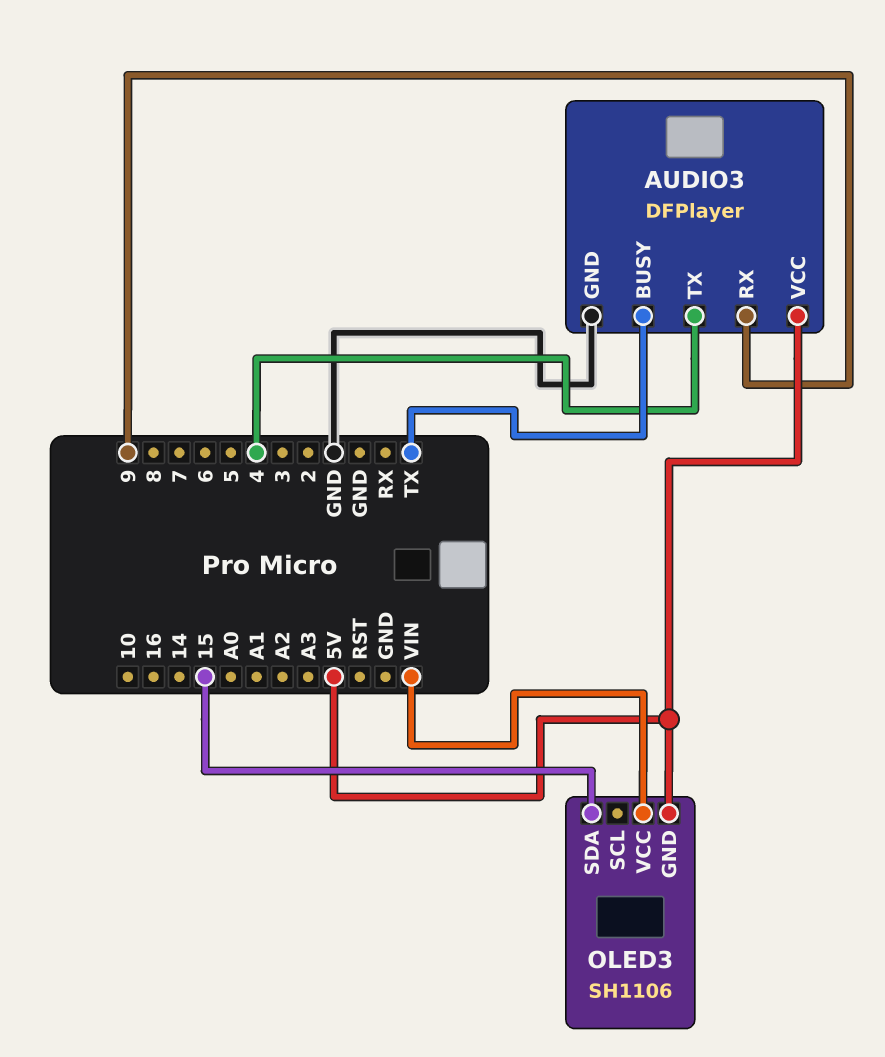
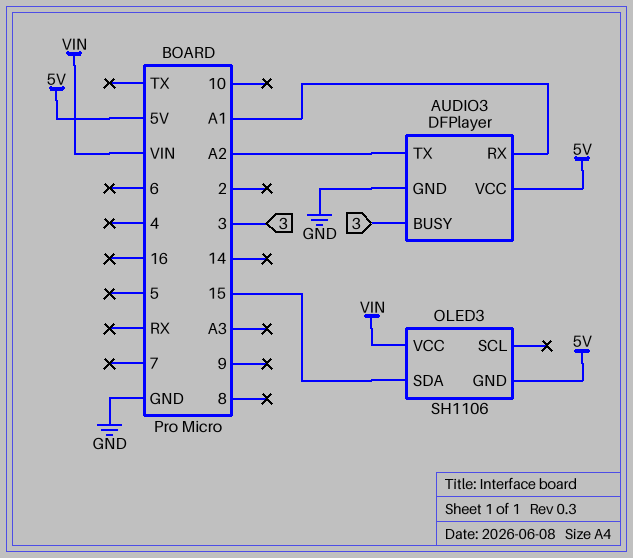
AUDIO3 pin BUSY: TX -> 3
AUDIO3 pin RX: 9 -> A1
AUDIO3 pin TX: 4 -> A2

